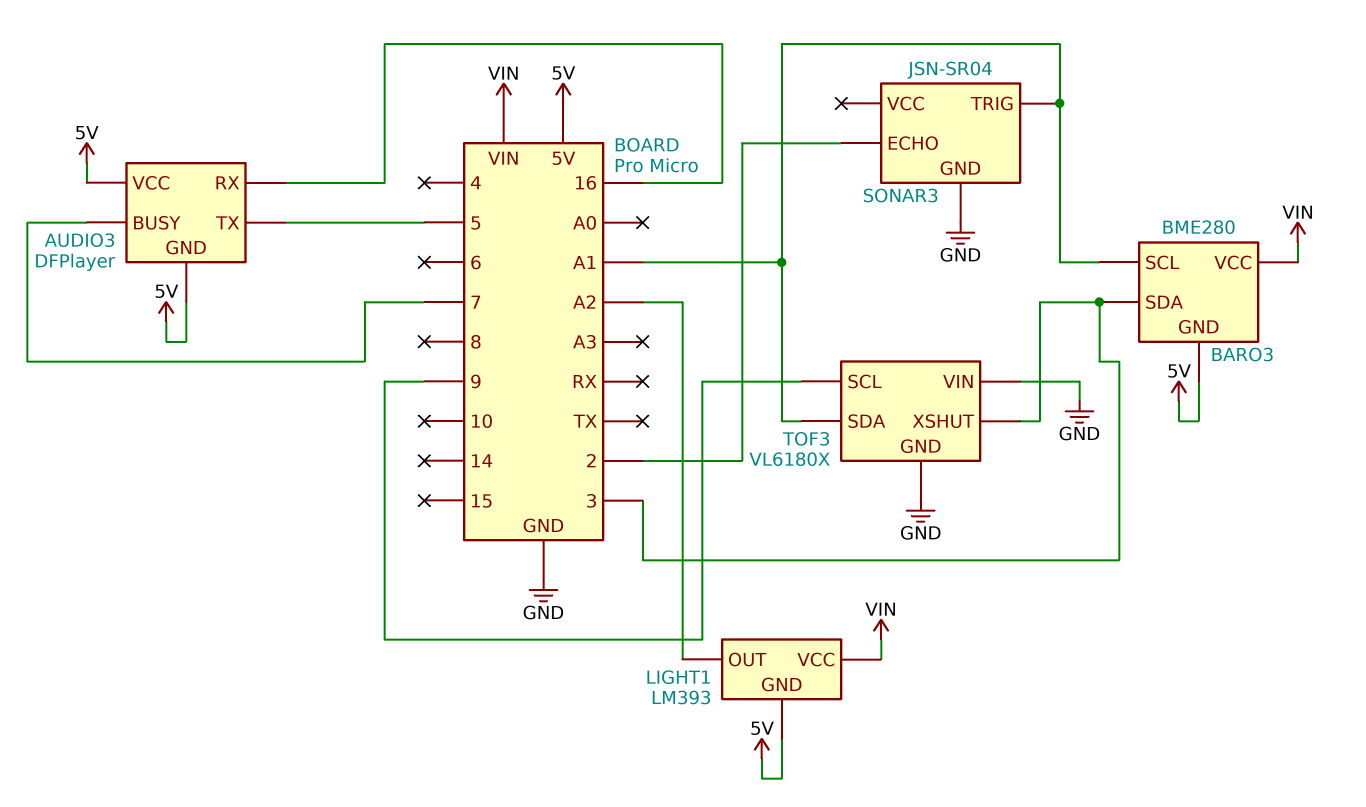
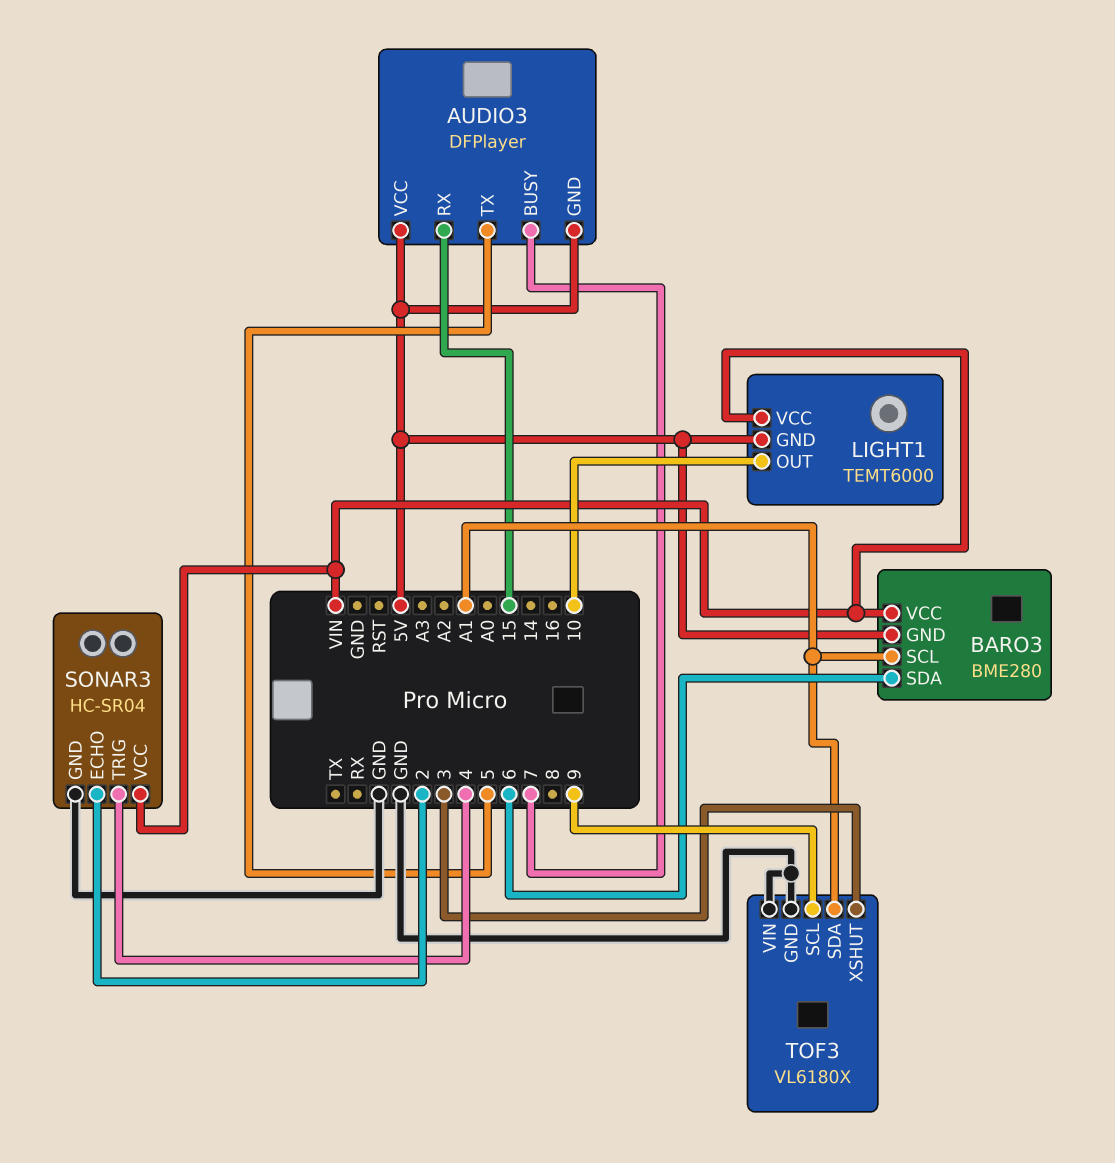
AUDIO3 pin RX: 16 -> 15
BARO3 pin SDA: 3 -> 6
LIGHT1: LM393 -> TEMT6000
LIGHT1 pin OUT: A2 -> 10
SONAR3: JSN-SR04 -> HC-SR04
SONAR3 pin TRIG: A1 -> 4
SONAR3 pin VCC: none -> VIN

